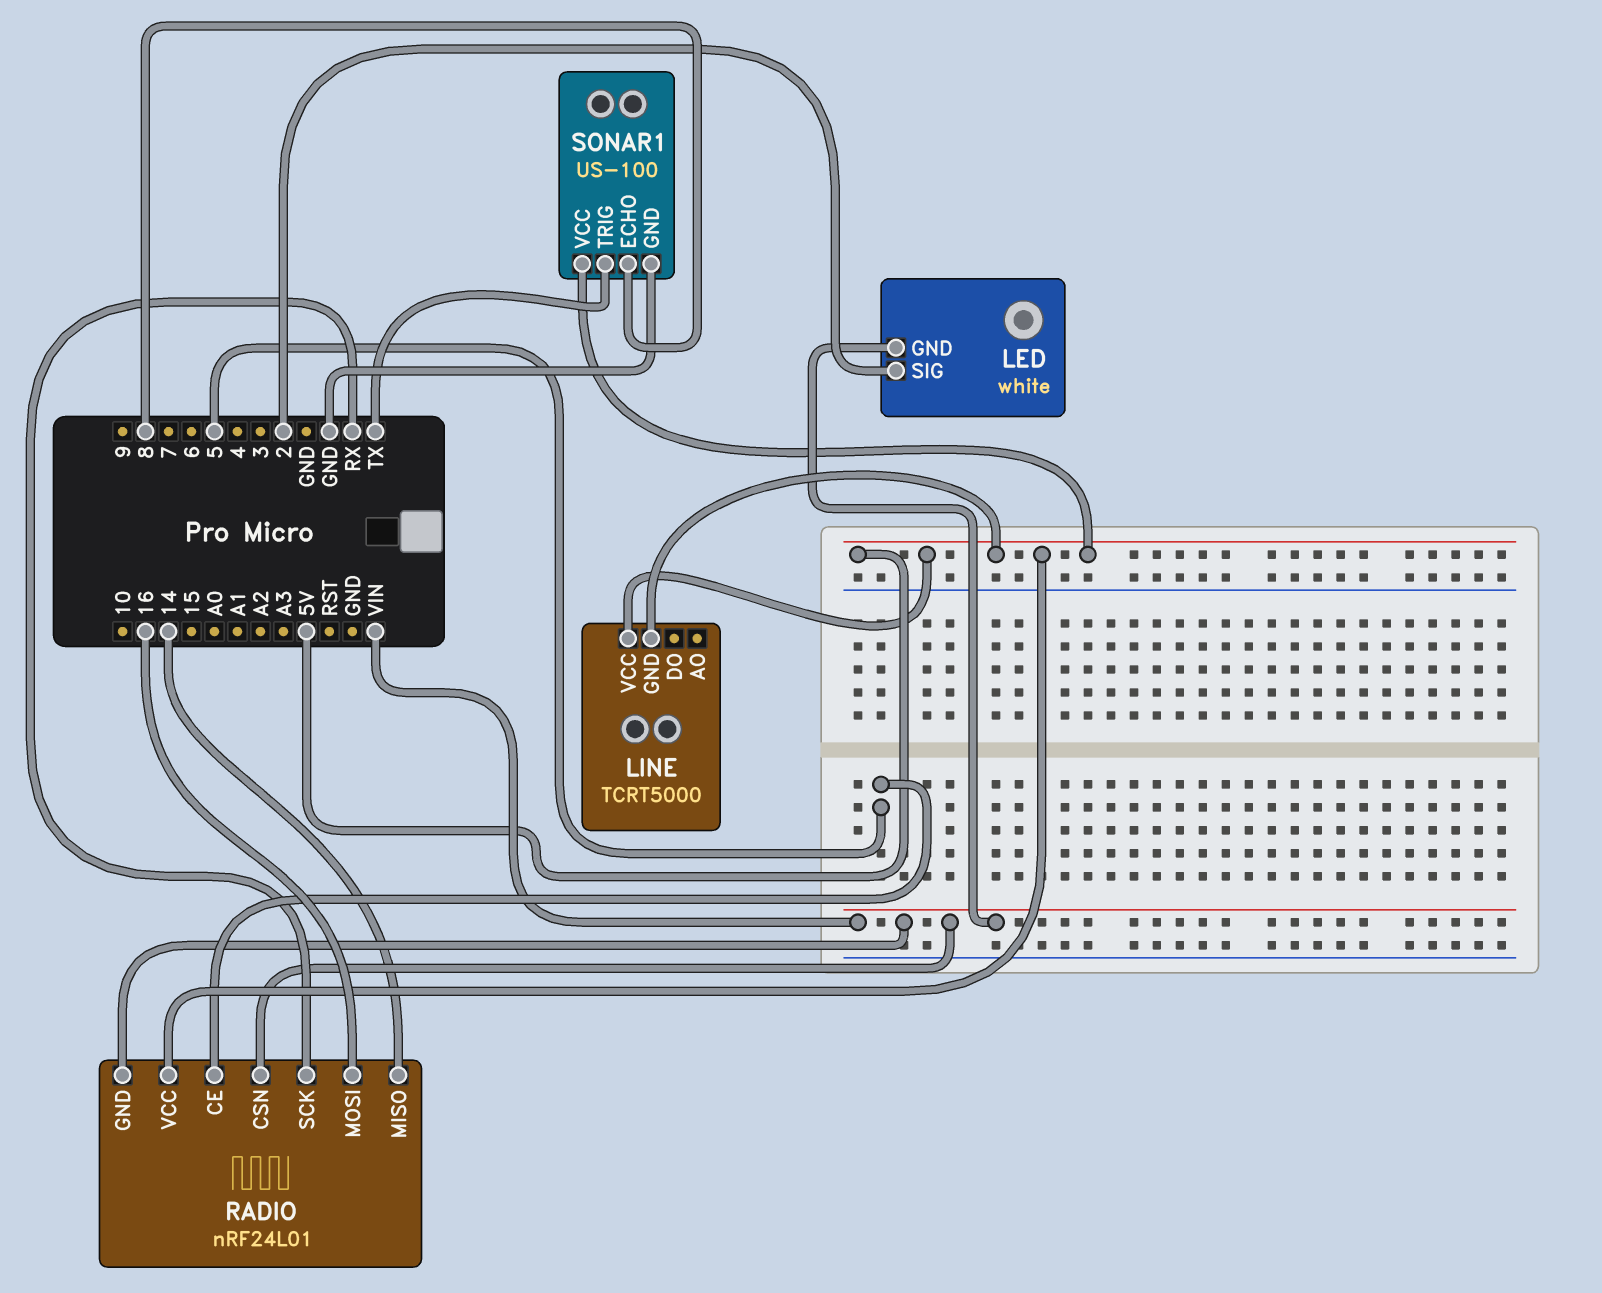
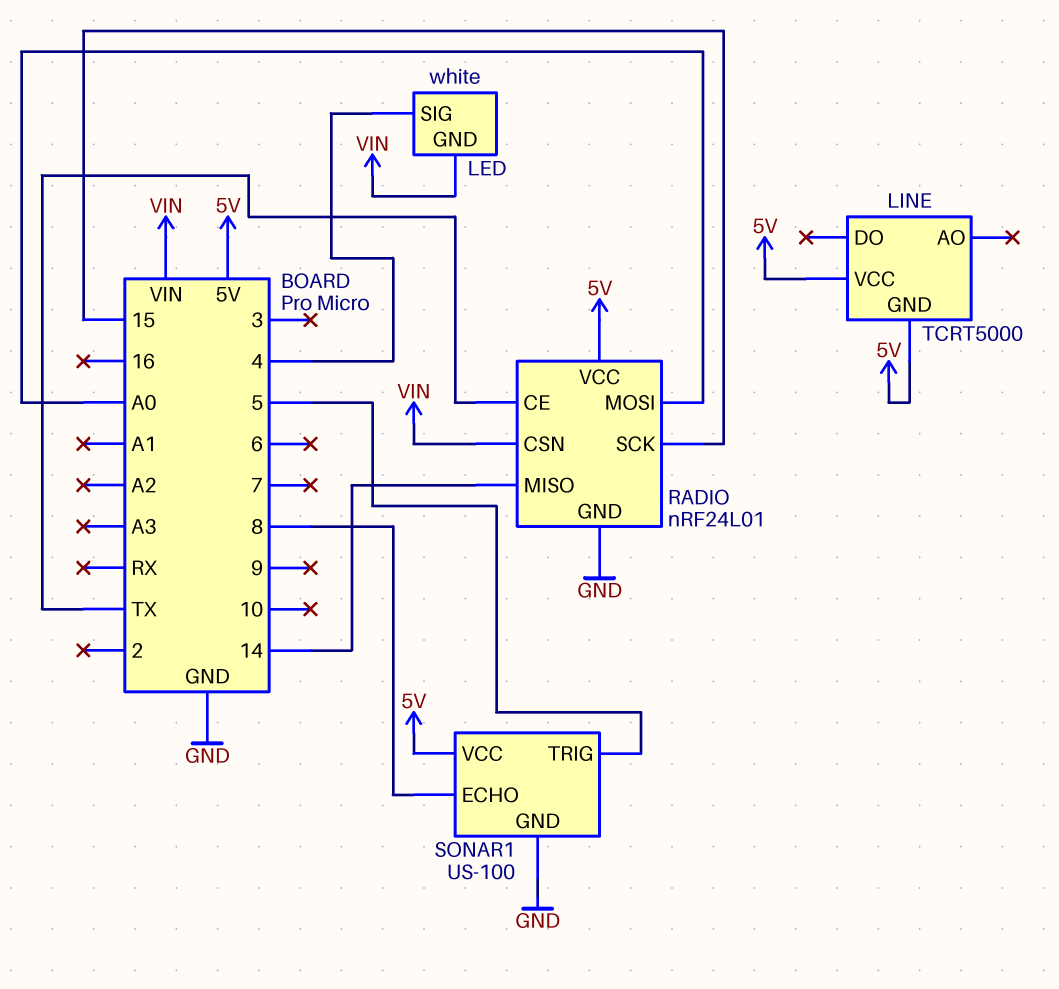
LED pin SIG: 2 -> 4
RADIO pin CE: 5 -> TX
RADIO pin GND: VIN -> GND
RADIO pin MOSI: 16 -> A0
RADIO pin SCK: RX -> 15
SONAR1 pin TRIG: TX -> 5

